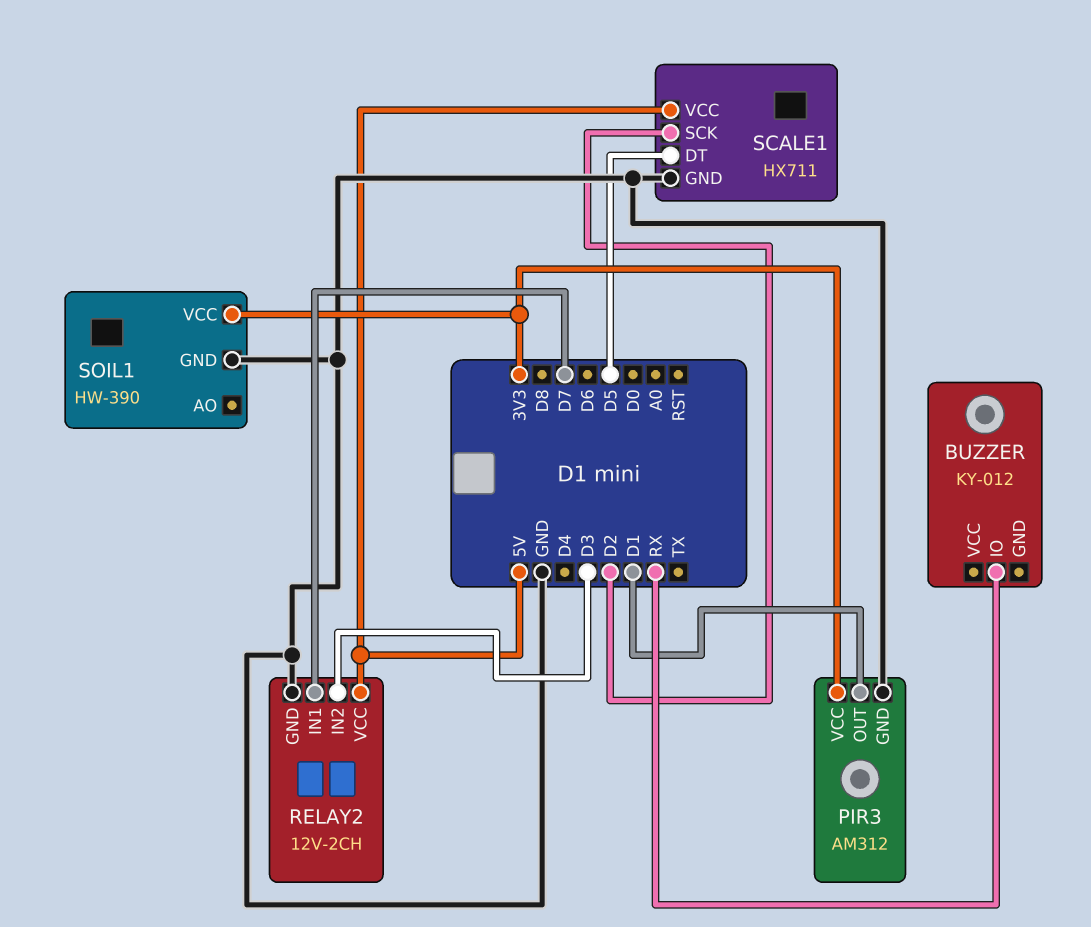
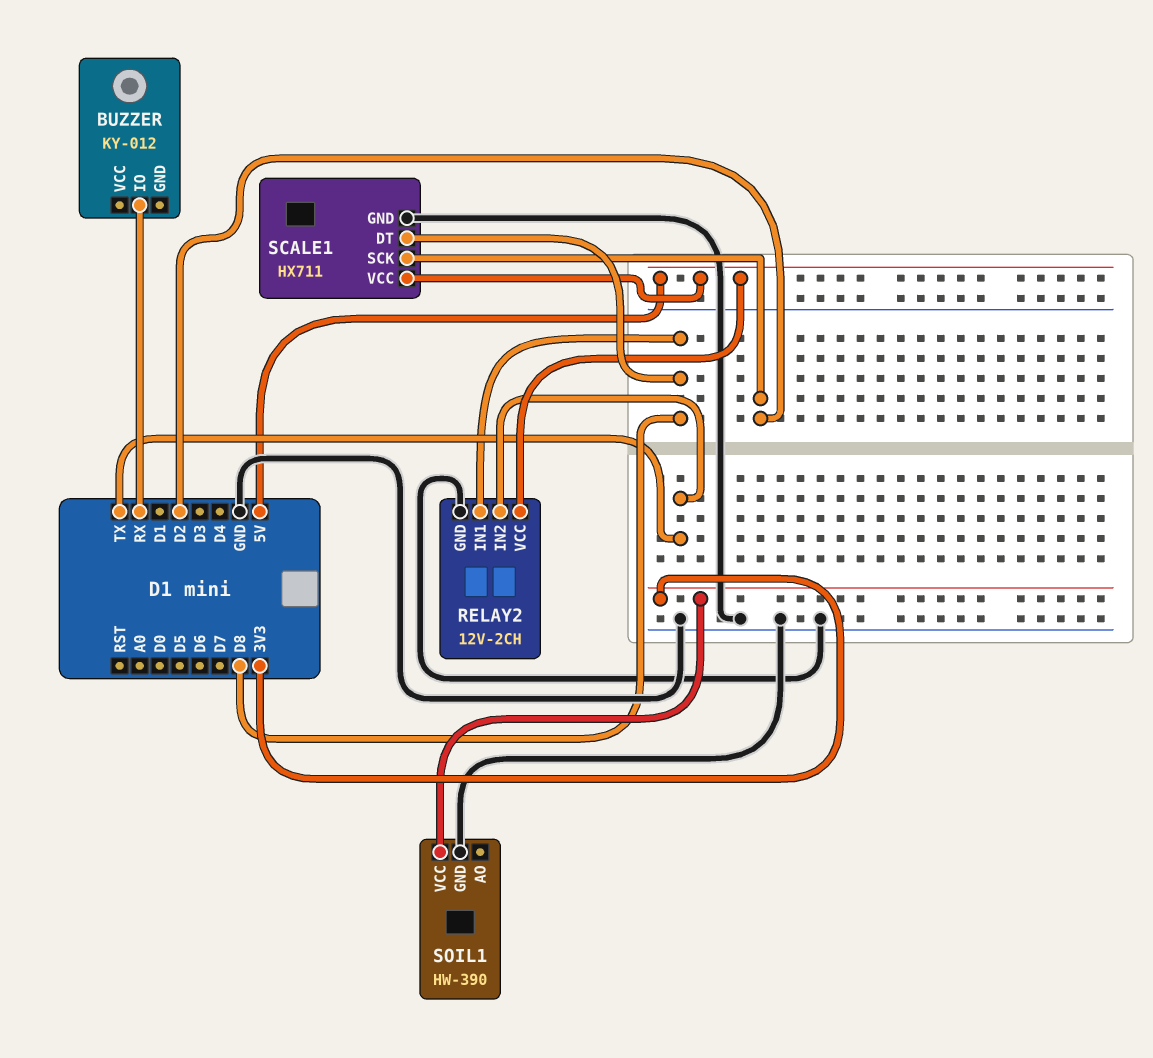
PIR3: AM312 -> none
PIR3 pin GND: GND -> none
PIR3 pin OUT: D1 -> none
PIR3 pin VCC: 3V3 -> none
RELAY2 pin IN1: D7 -> D8
RELAY2 pin IN2: D3 -> TX
SCALE1 pin DT: D5 -> D8

